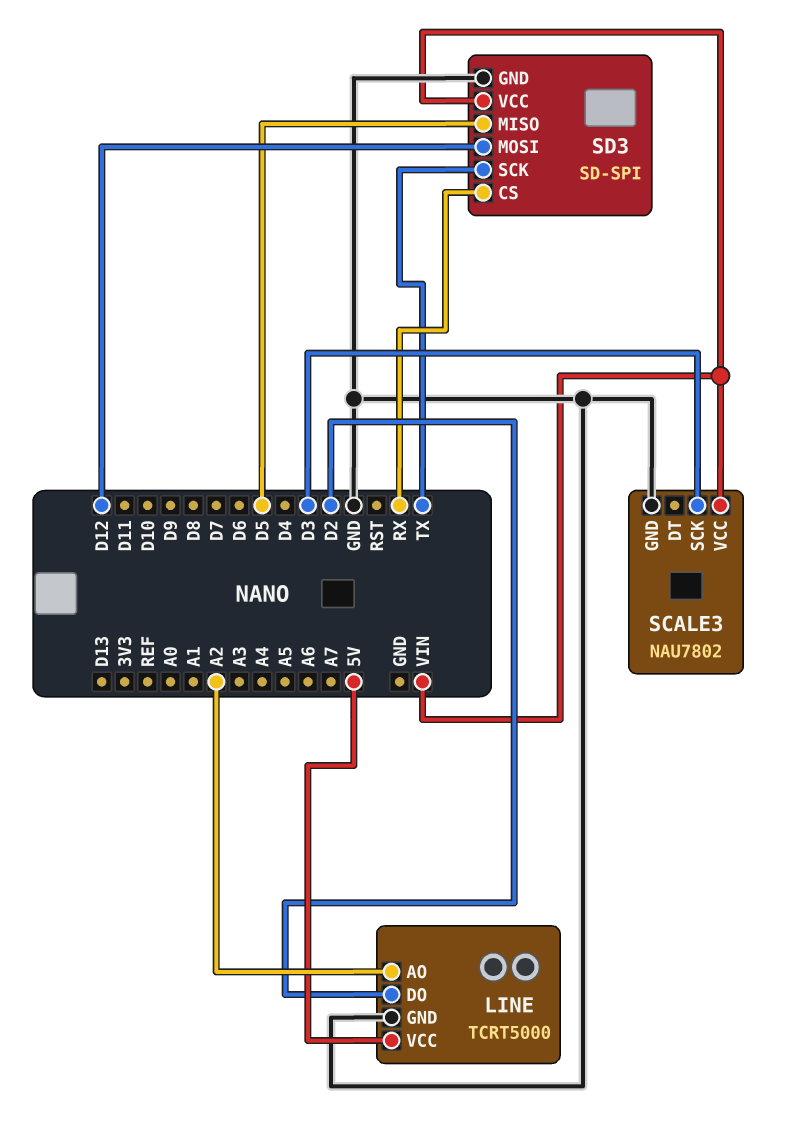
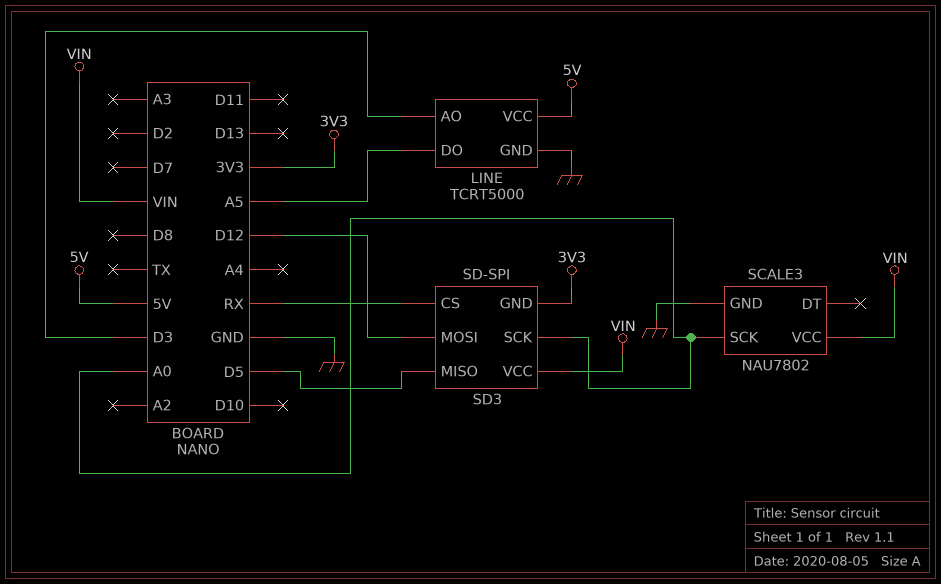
LINE pin AO: A2 -> D3
LINE pin DO: D2 -> A5
SCALE3 pin SCK: D3 -> A0
SD3 pin GND: GND -> 3V3
SD3 pin SCK: TX -> A0

